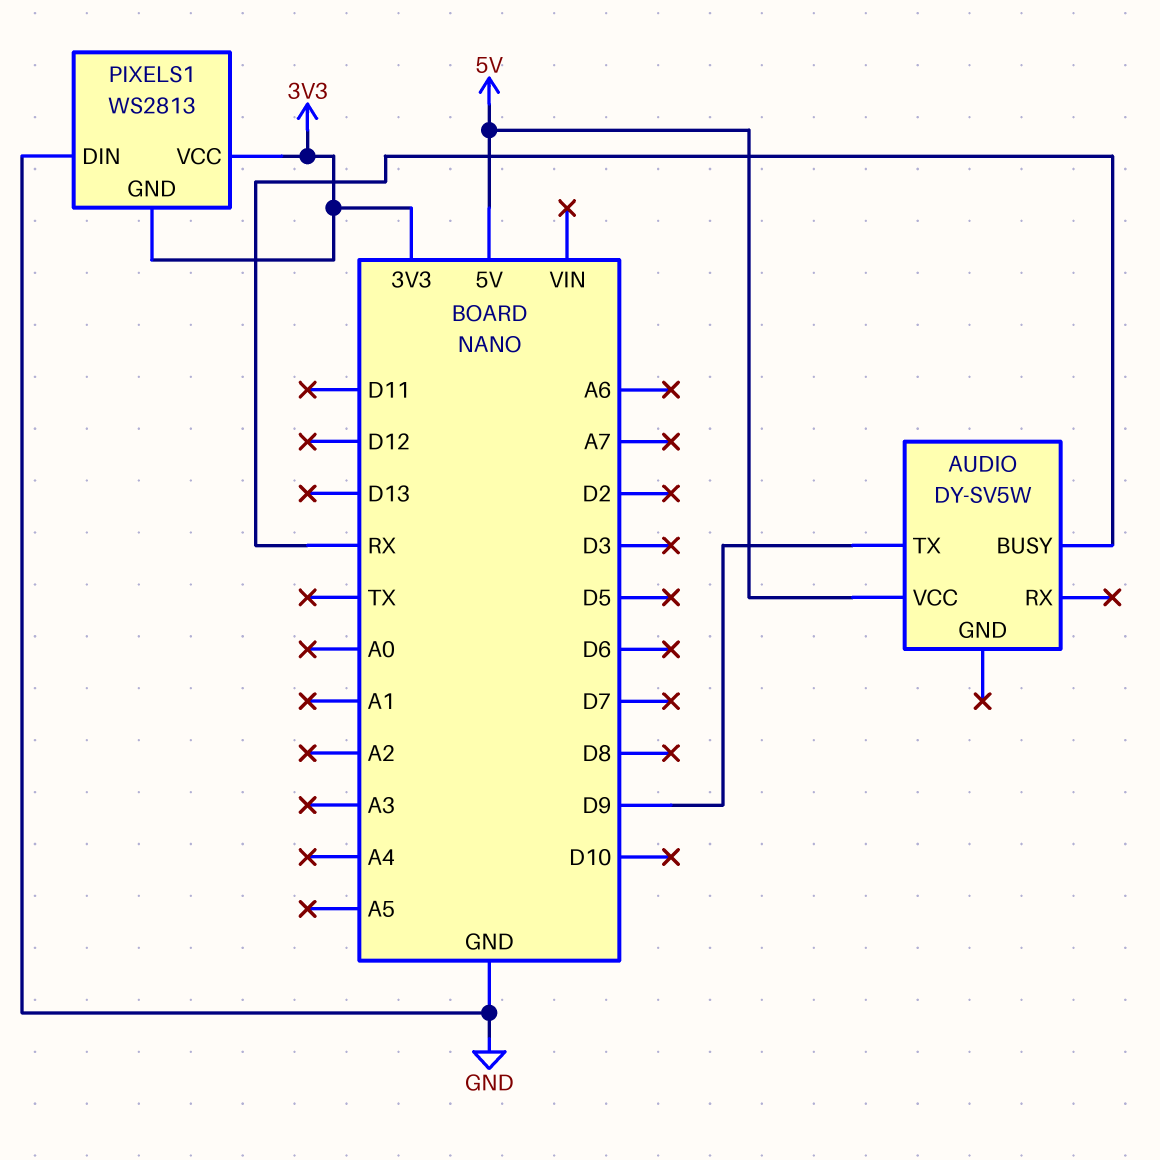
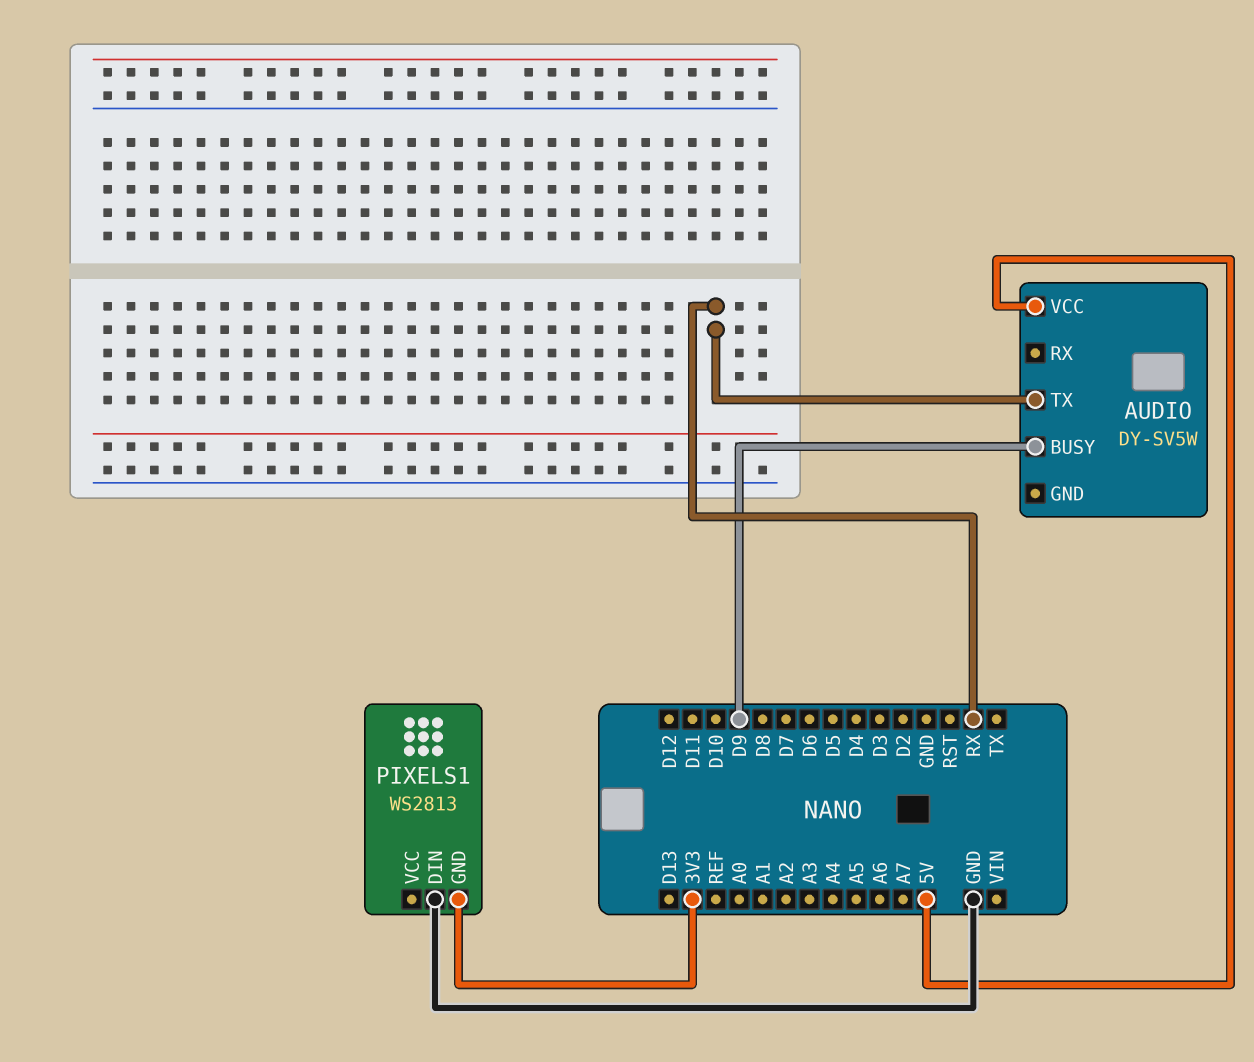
AUDIO pin BUSY: RX -> D9
AUDIO pin TX: D9 -> RX
PIXELS1 pin VCC: 3V3 -> none

